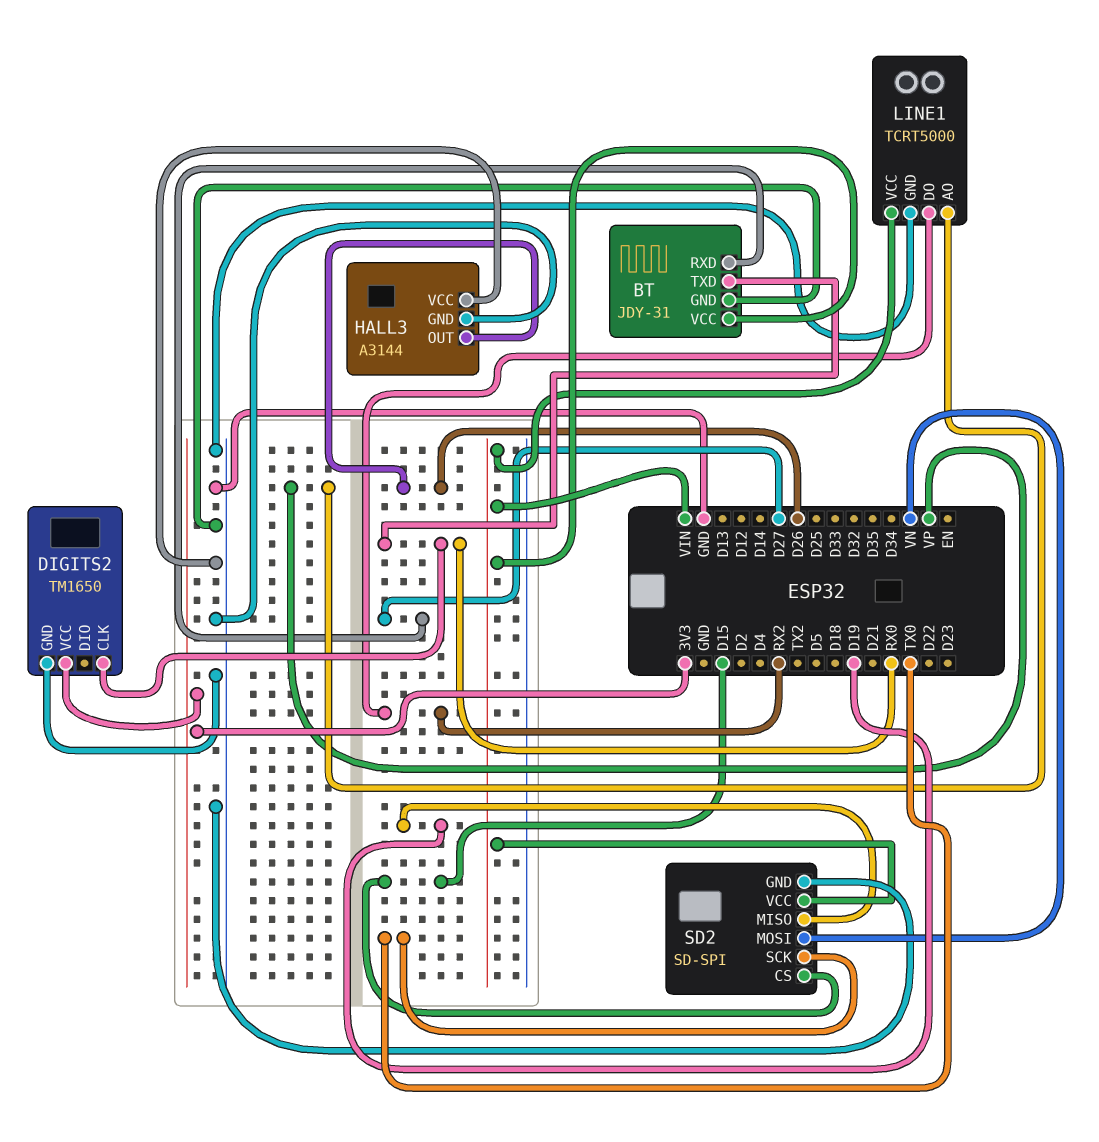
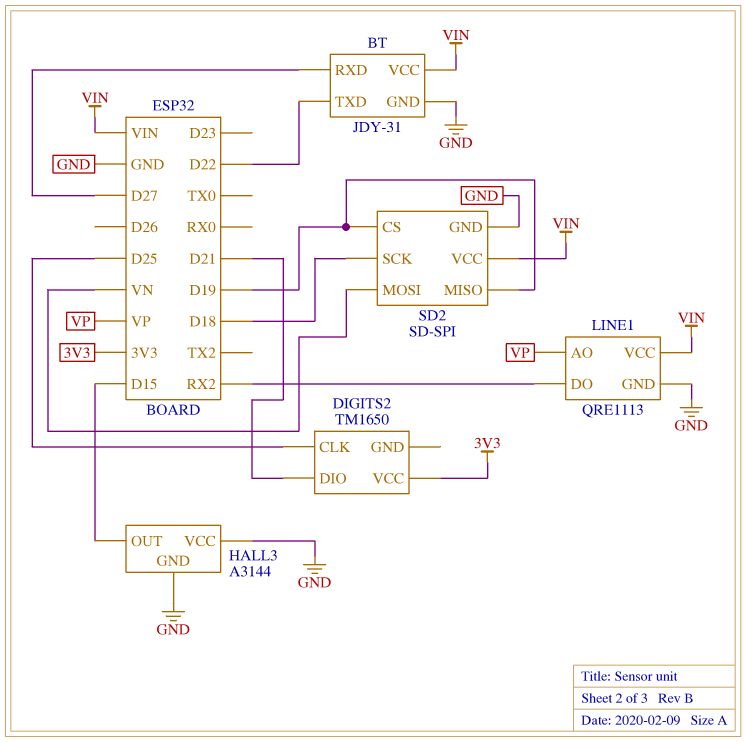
BT pin TXD: RX0 -> D22
DIGITS2 pin CLK: RX0 -> D25
DIGITS2 pin DIO: none -> D21
DIGITS2 pin GND: GND -> none
HALL3 pin OUT: D26 -> D15
LINE1: TCRT5000 -> QRE1113
SD2 pin CS: D15 -> D19
SD2 pin SCK: TX0 -> D18

